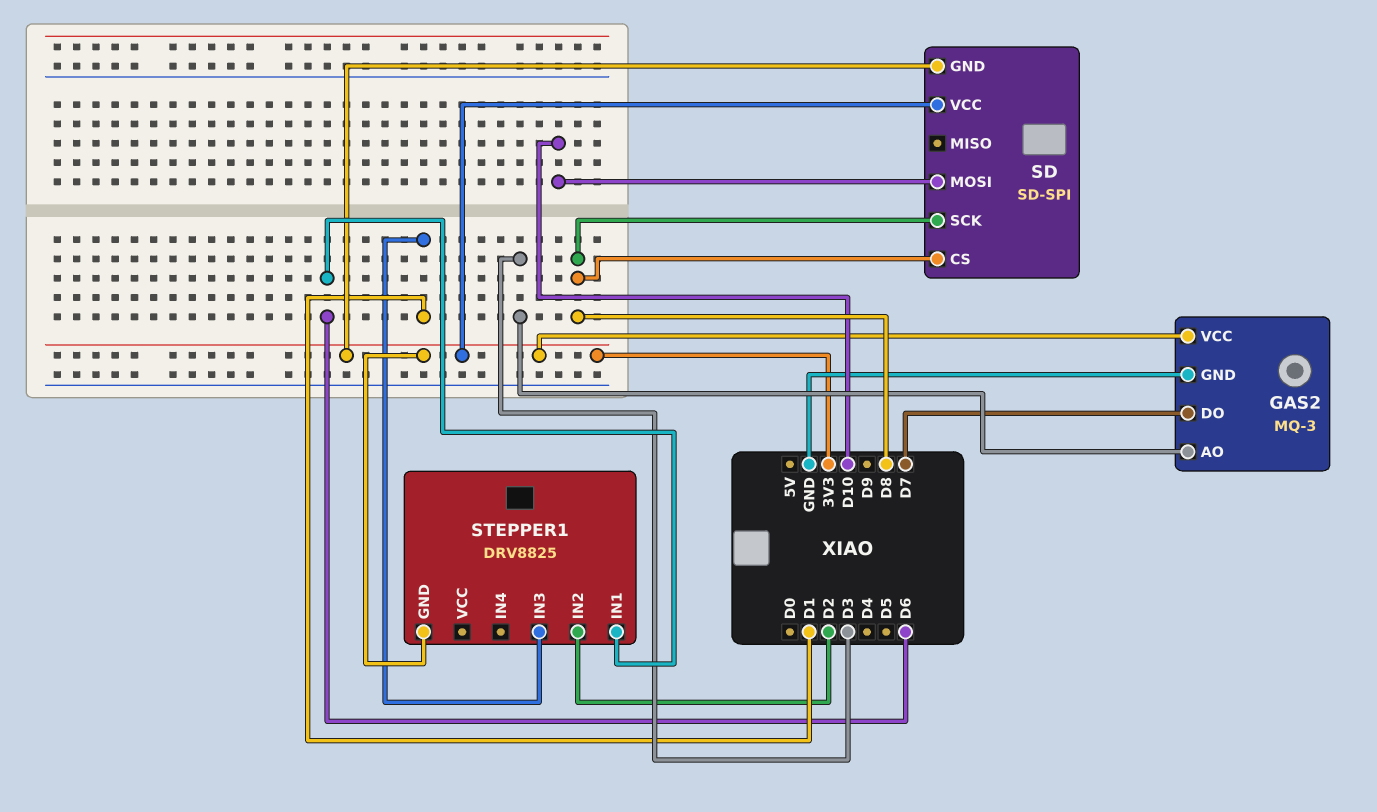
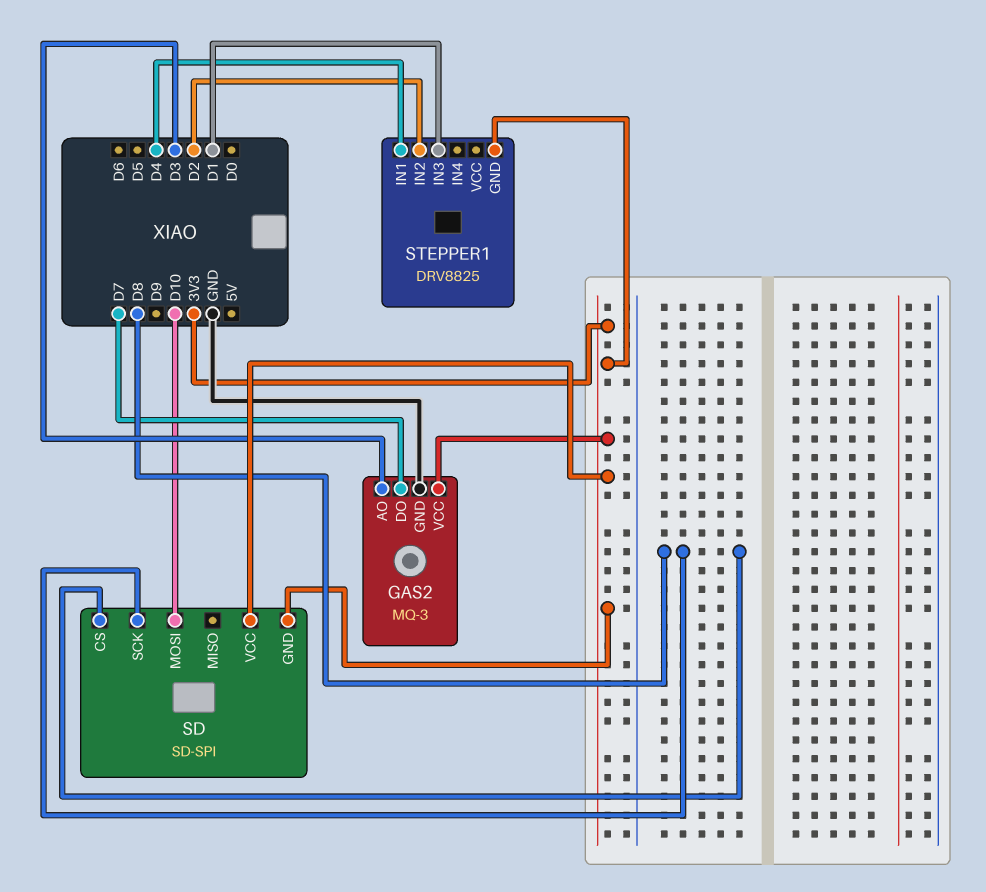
STEPPER1 pin IN1: D6 -> D4

